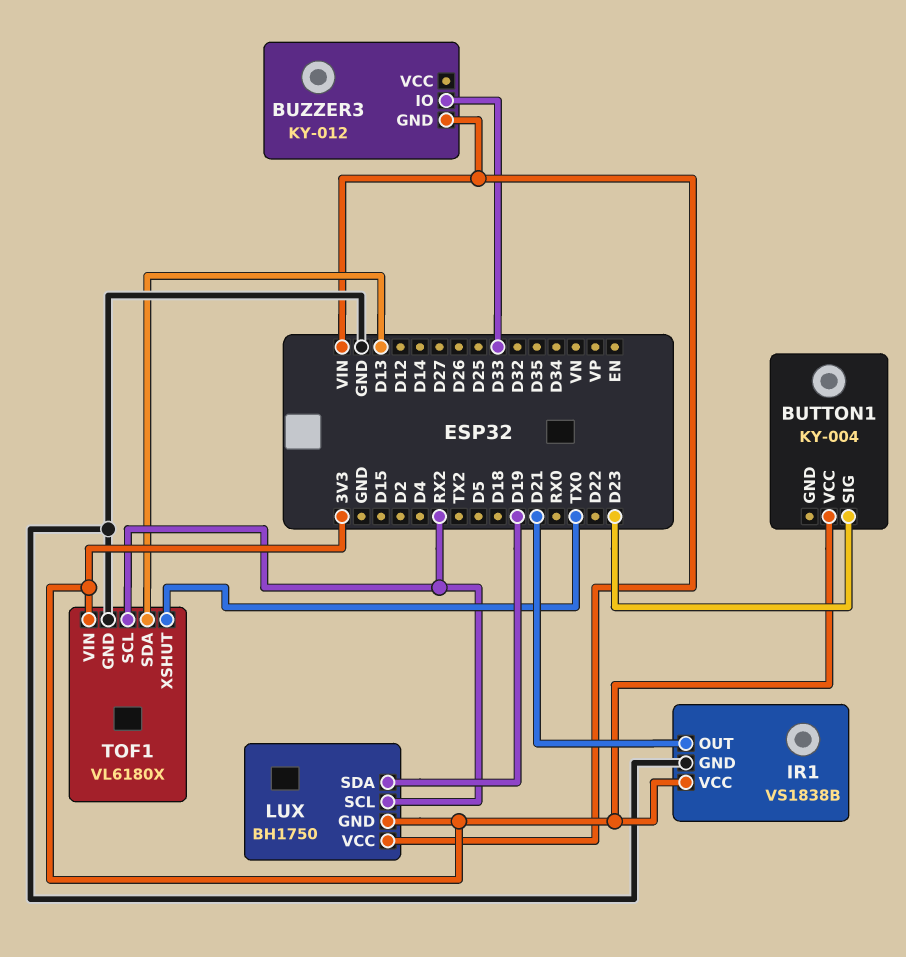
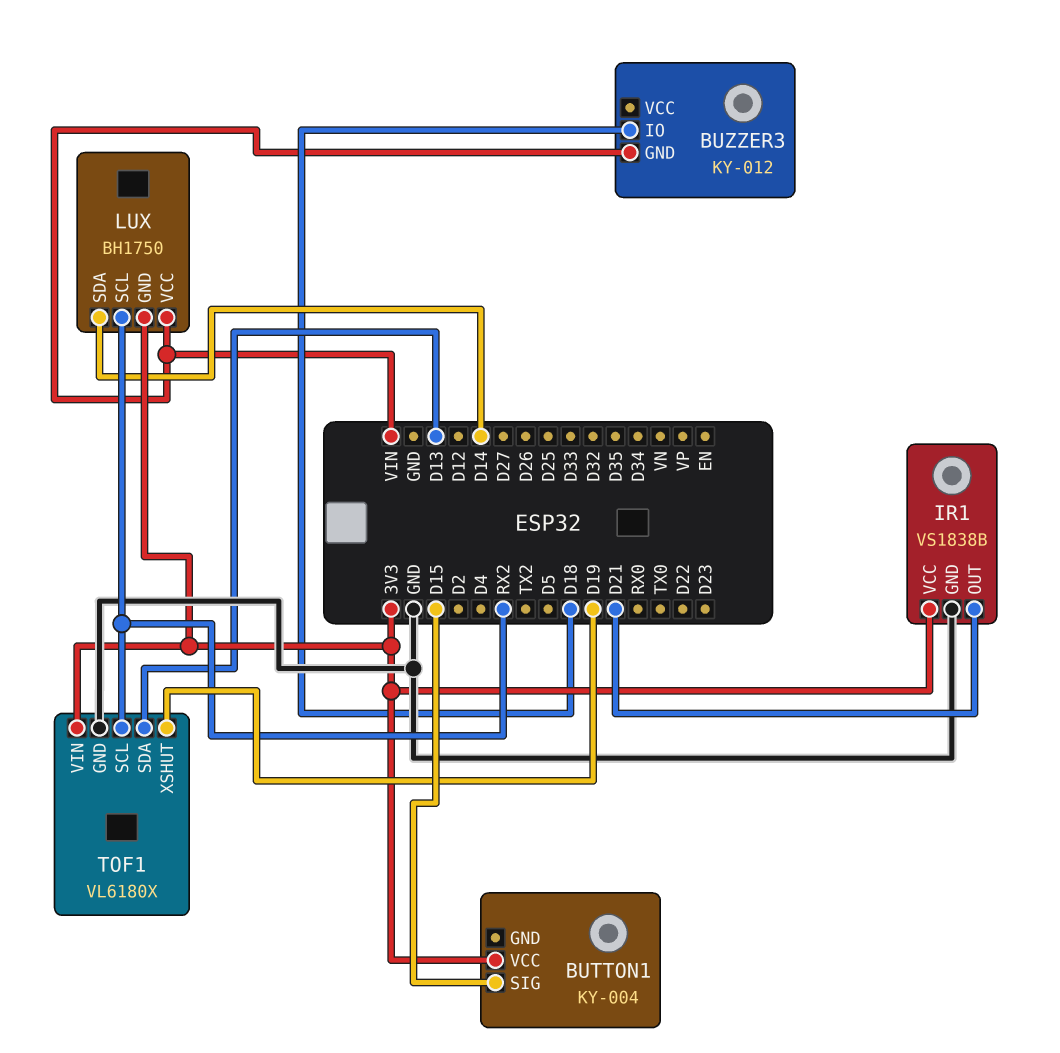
BUTTON1 pin SIG: D23 -> D15
BUZZER3 pin IO: D33 -> D18
LUX pin SDA: D19 -> D14
TOF1 pin XSHUT: TX0 -> D19

